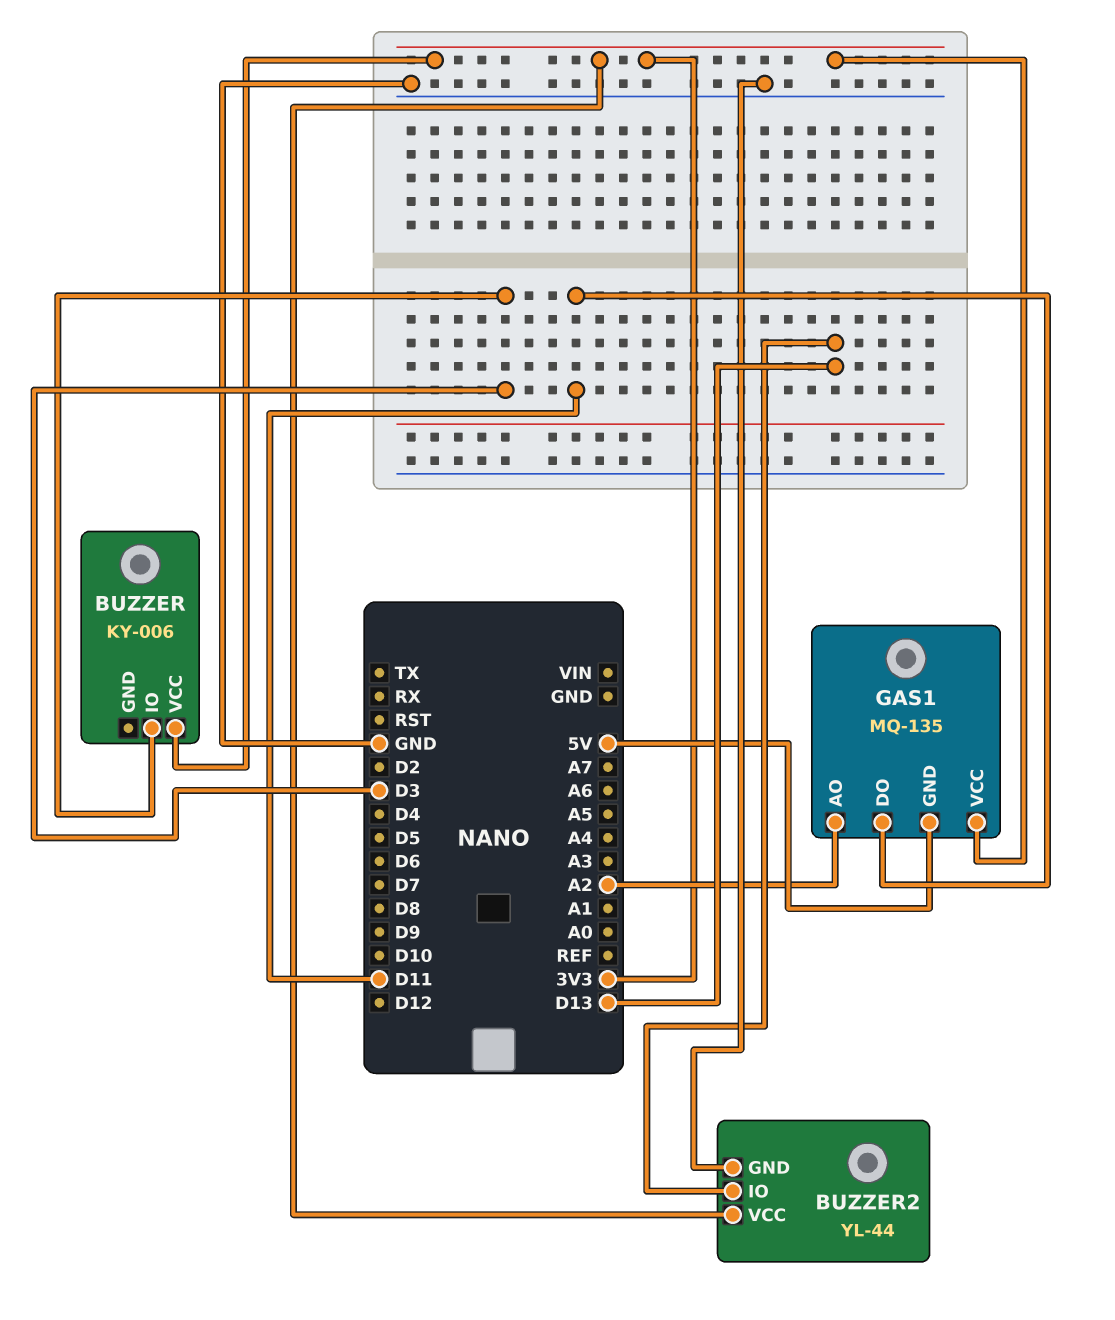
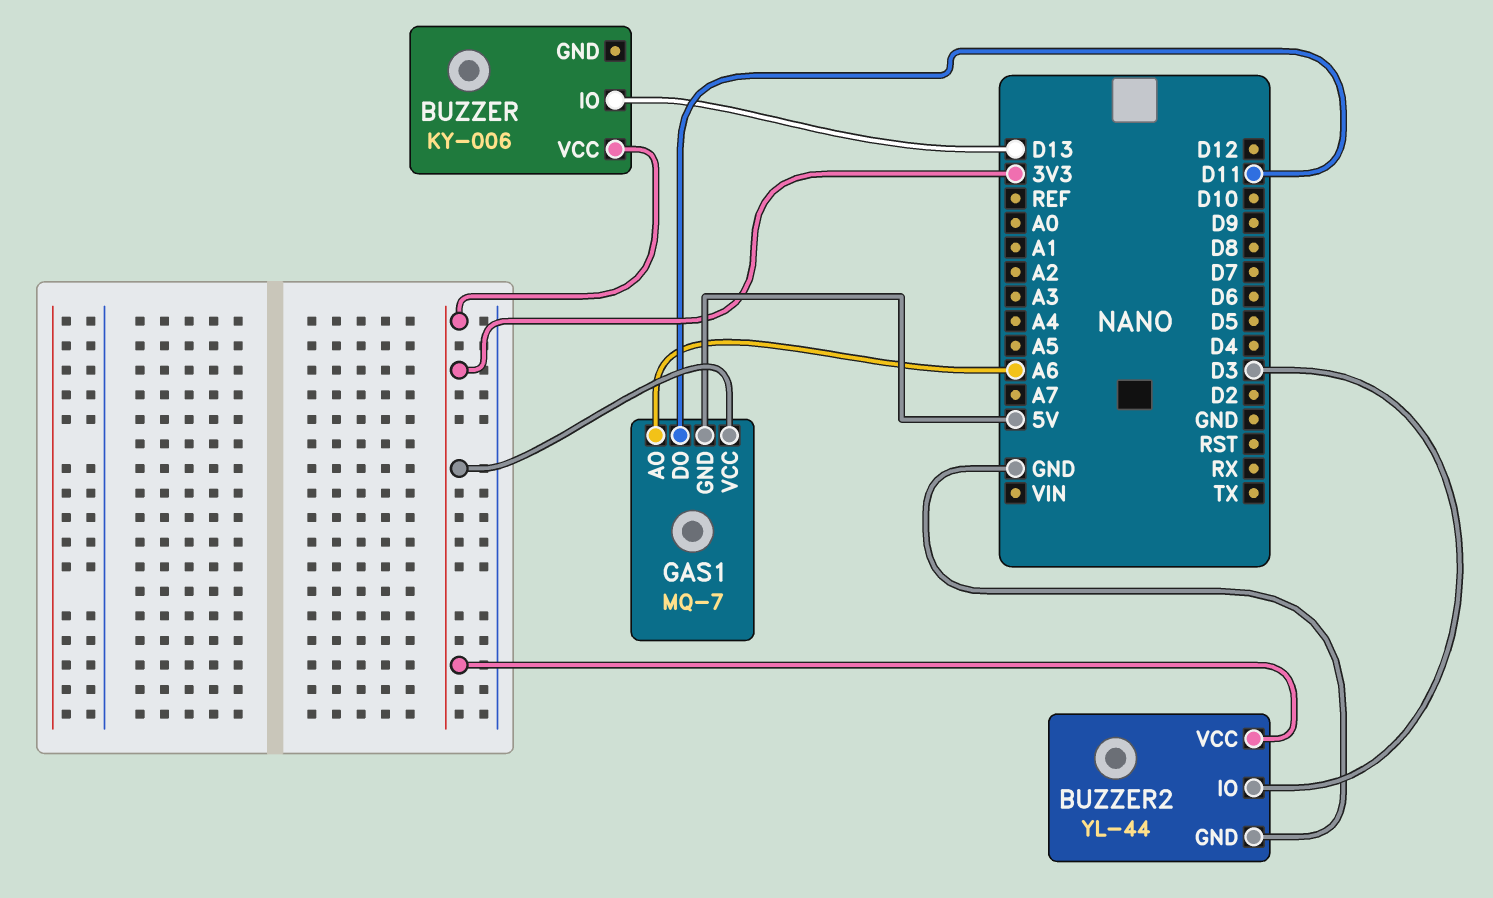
BUZZER pin IO: D3 -> D13
BUZZER2 pin IO: D13 -> D3
GAS1: MQ-135 -> MQ-7
GAS1 pin AO: A2 -> A6

